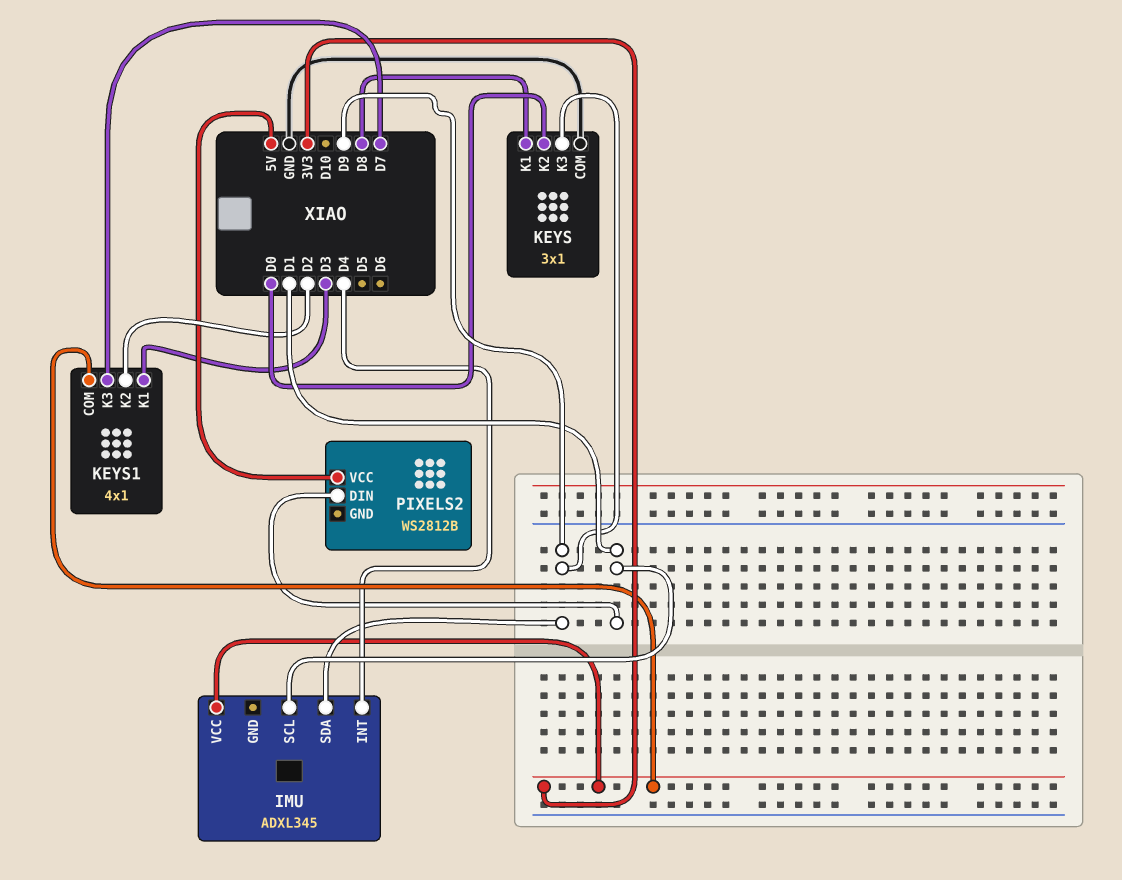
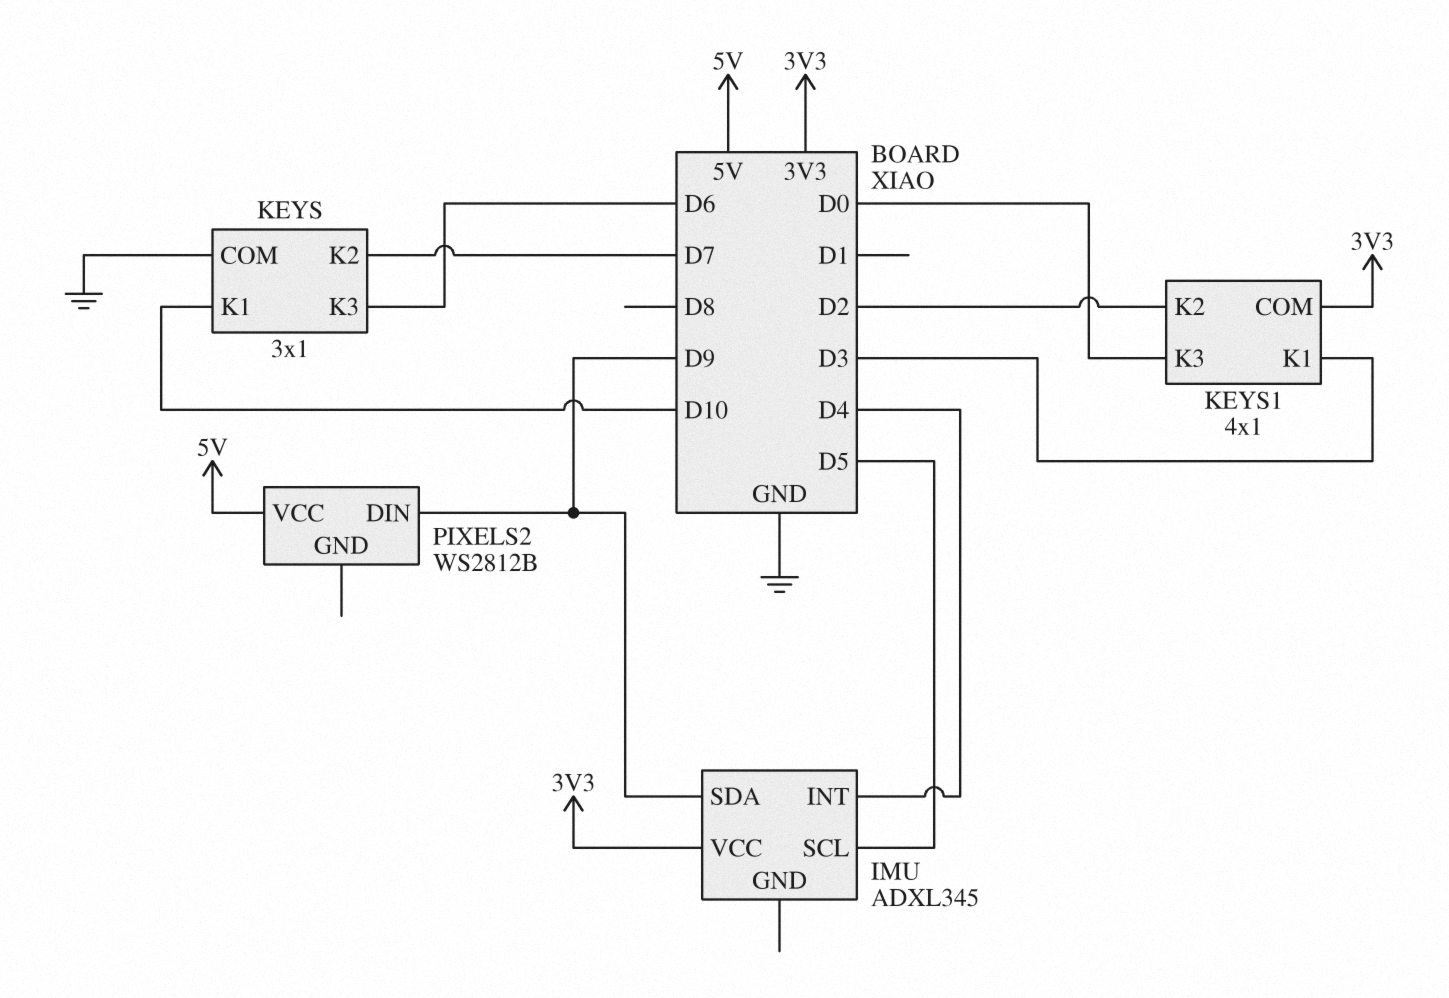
IMU pin SCL: D1 -> D5
KEYS pin K1: D8 -> D10
KEYS pin K2: D0 -> D7
KEYS pin K3: D9 -> D6
KEYS1 pin K3: D7 -> D0
PIXELS2 pin DIN: D1 -> D9

